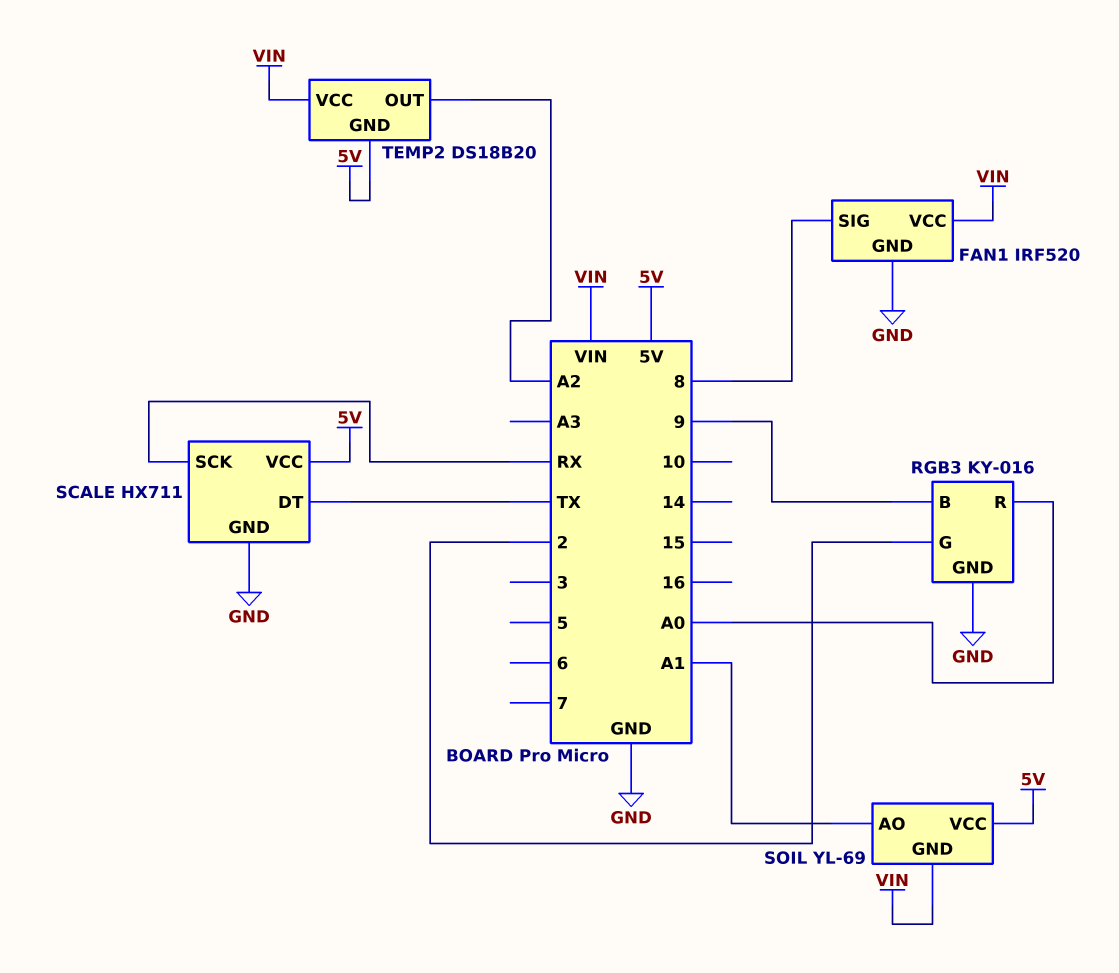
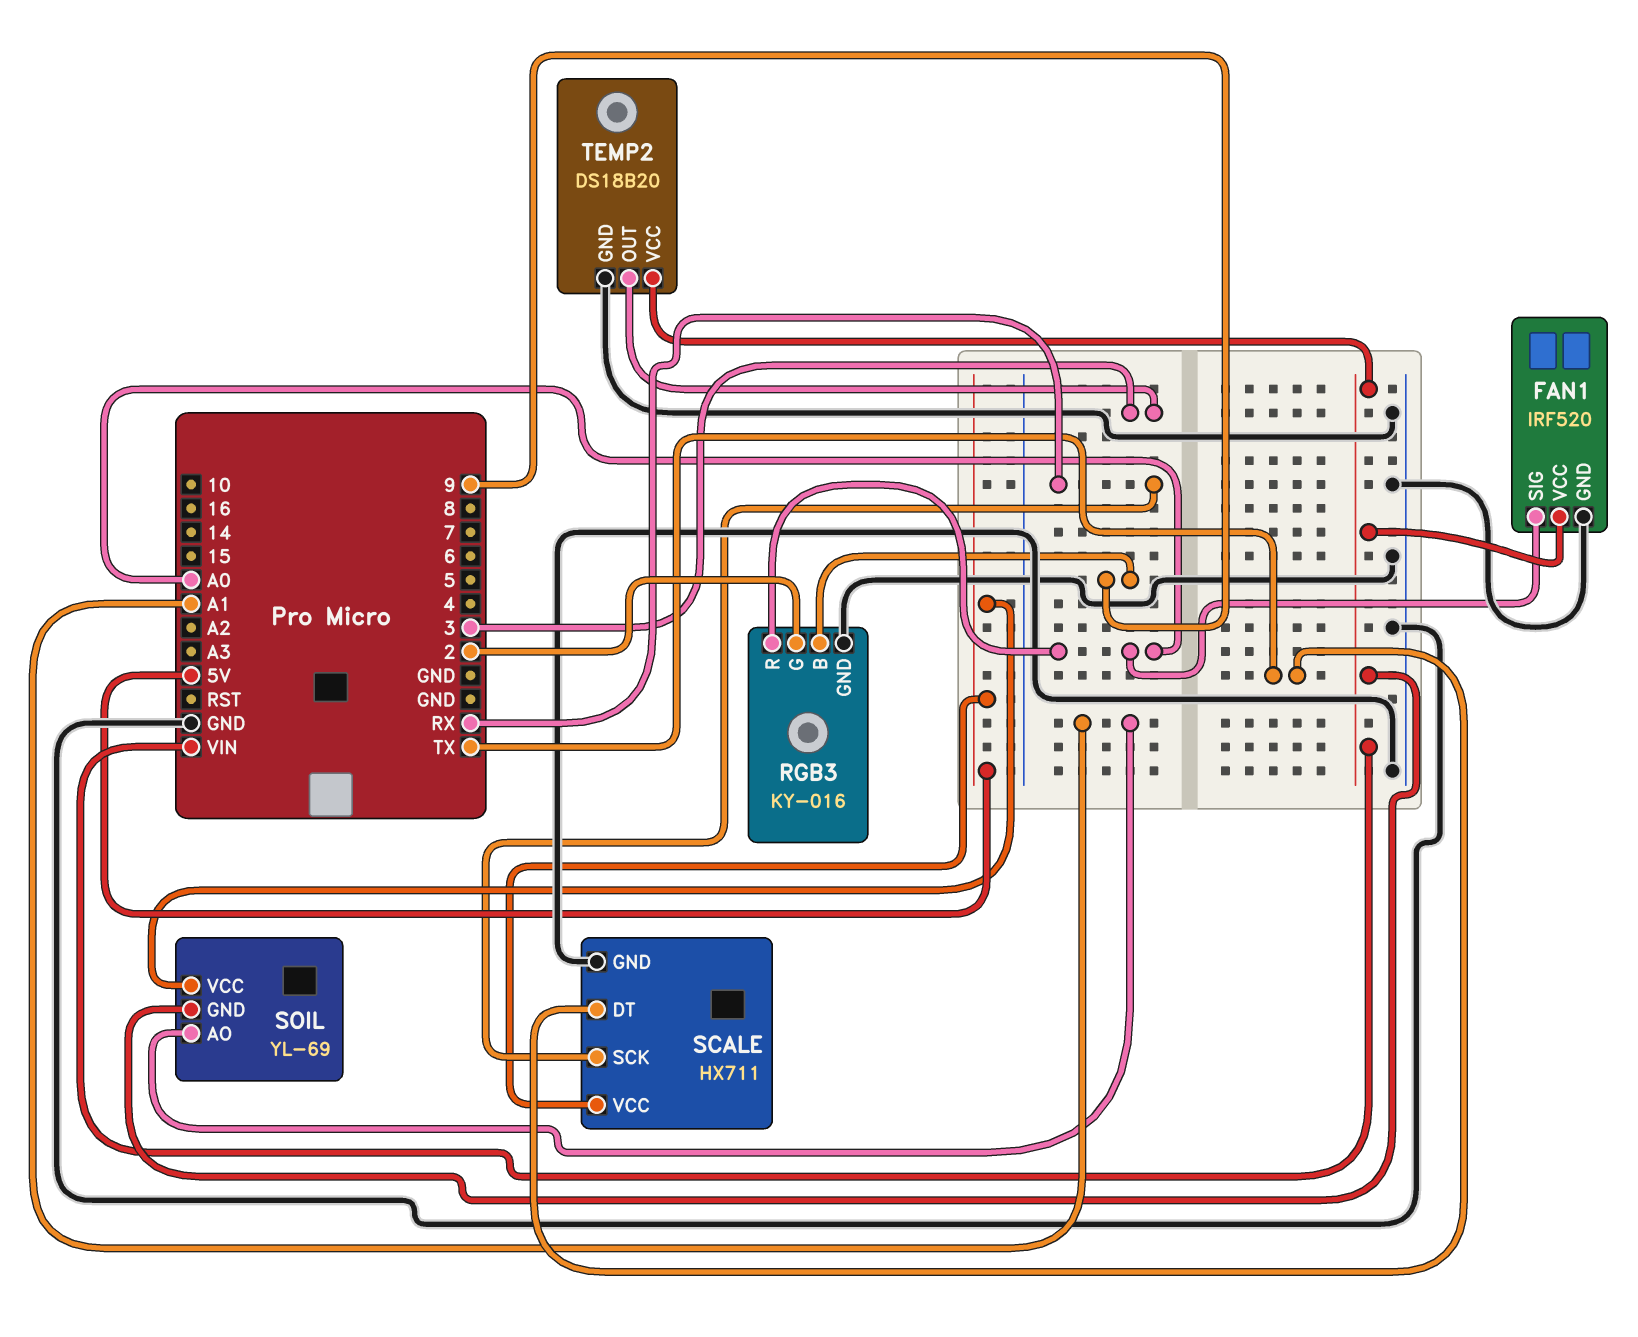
FAN1 pin SIG: 8 -> A0
TEMP2 pin GND: 5V -> GND
TEMP2 pin OUT: A2 -> 3

